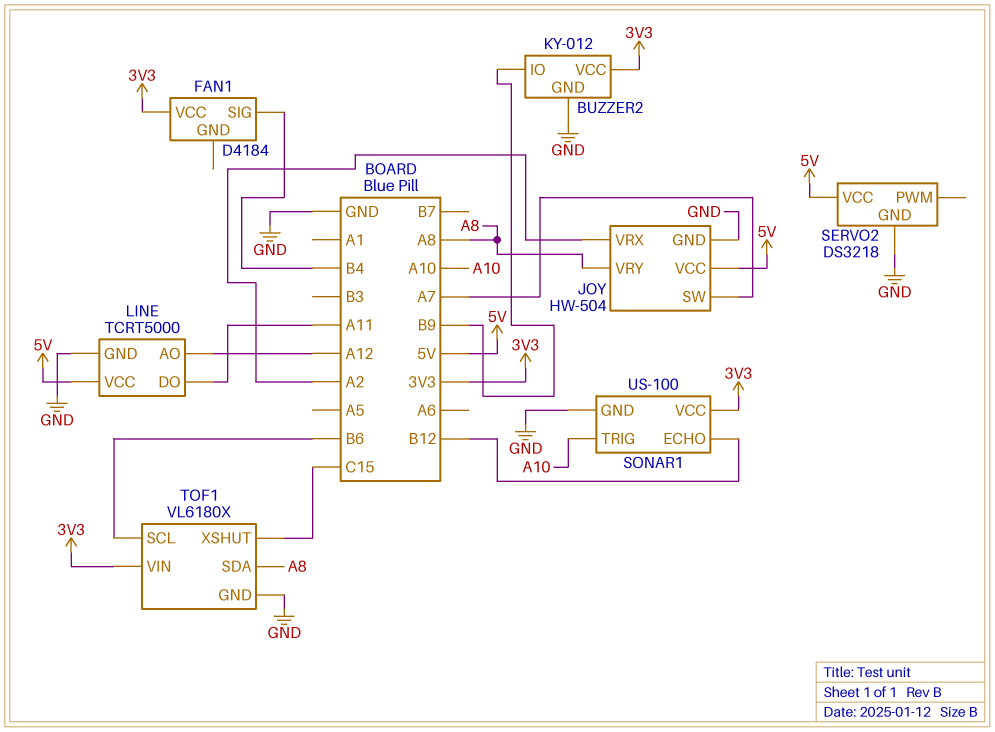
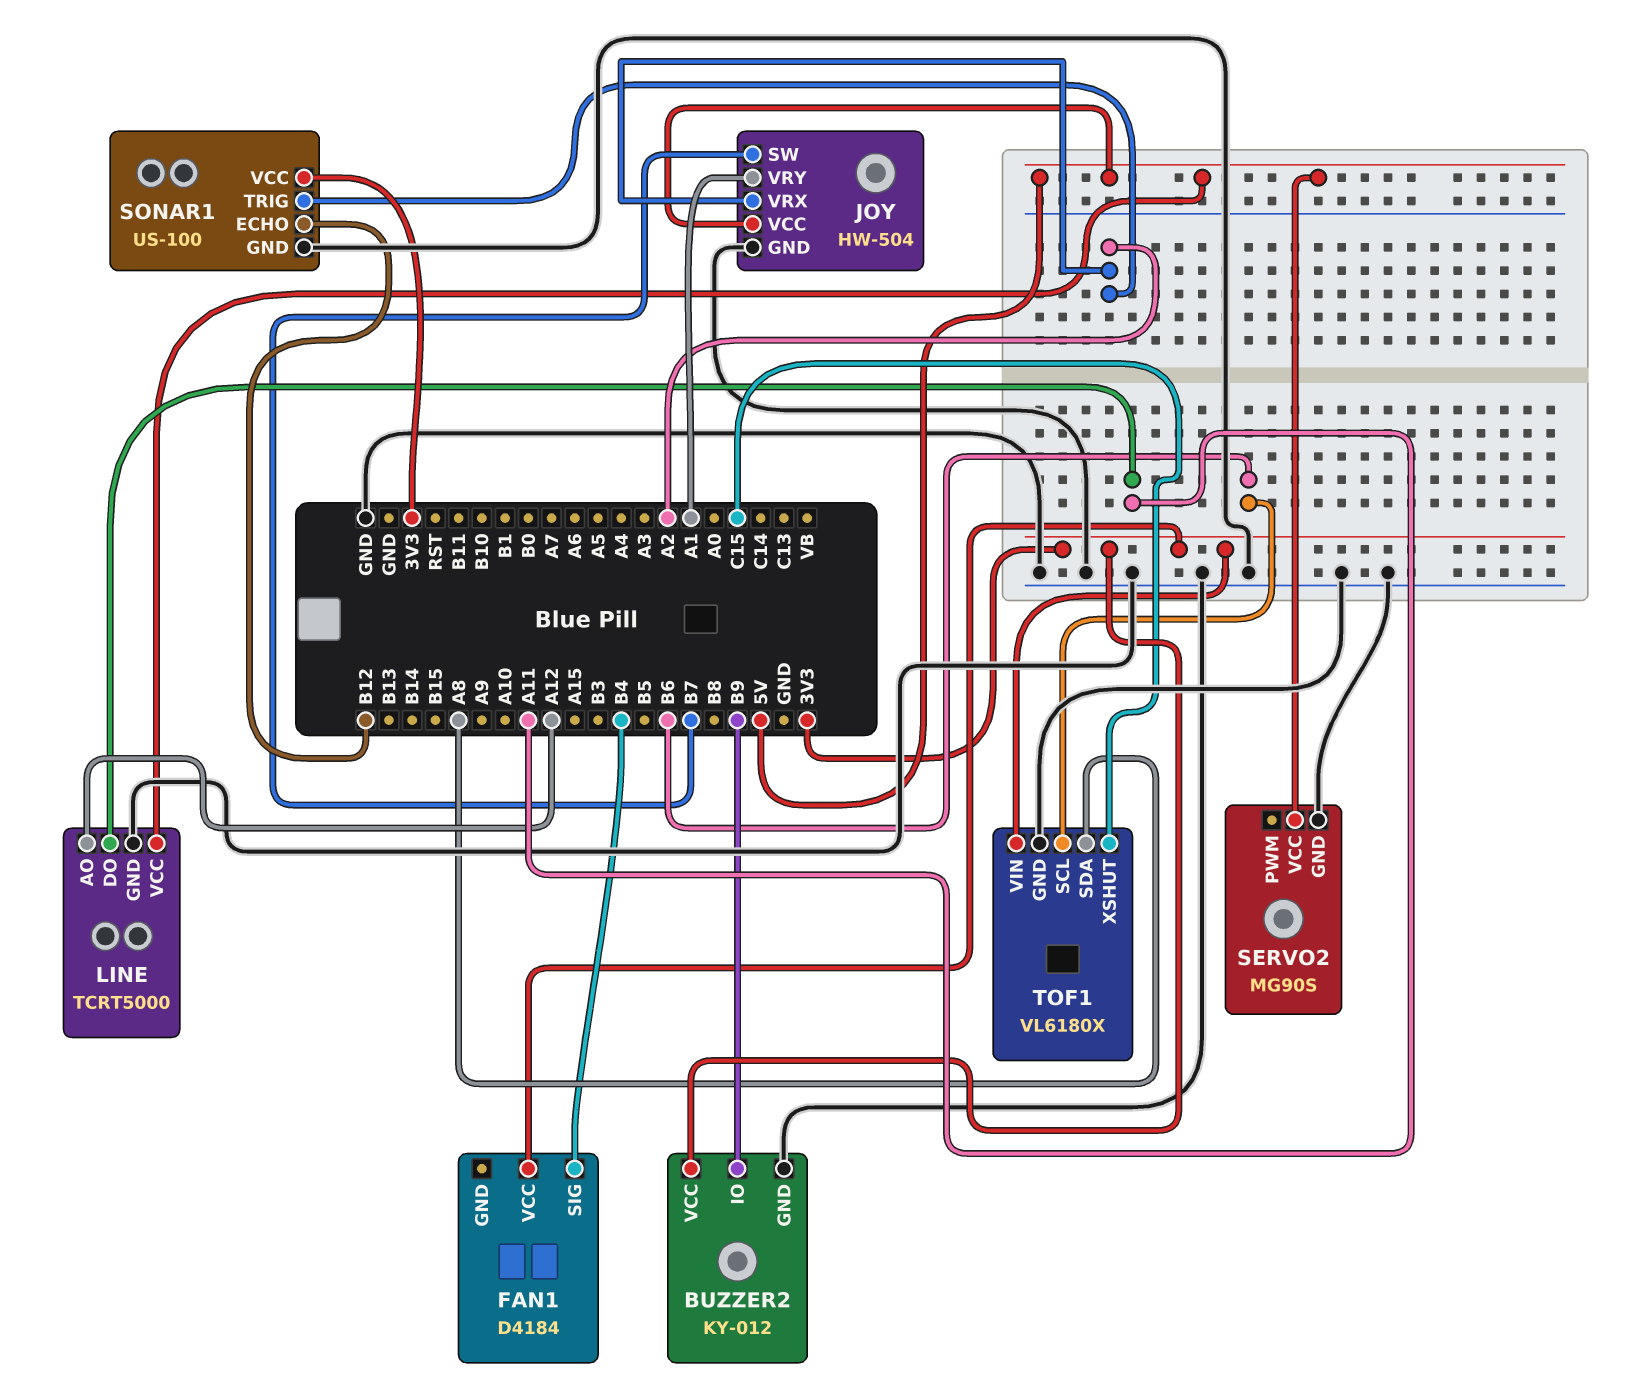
JOY pin SW: A7 -> B7
JOY pin VRY: A8 -> A1
SERVO2: DS3218 -> MG90S
SONAR1 pin TRIG: A10 -> A2

